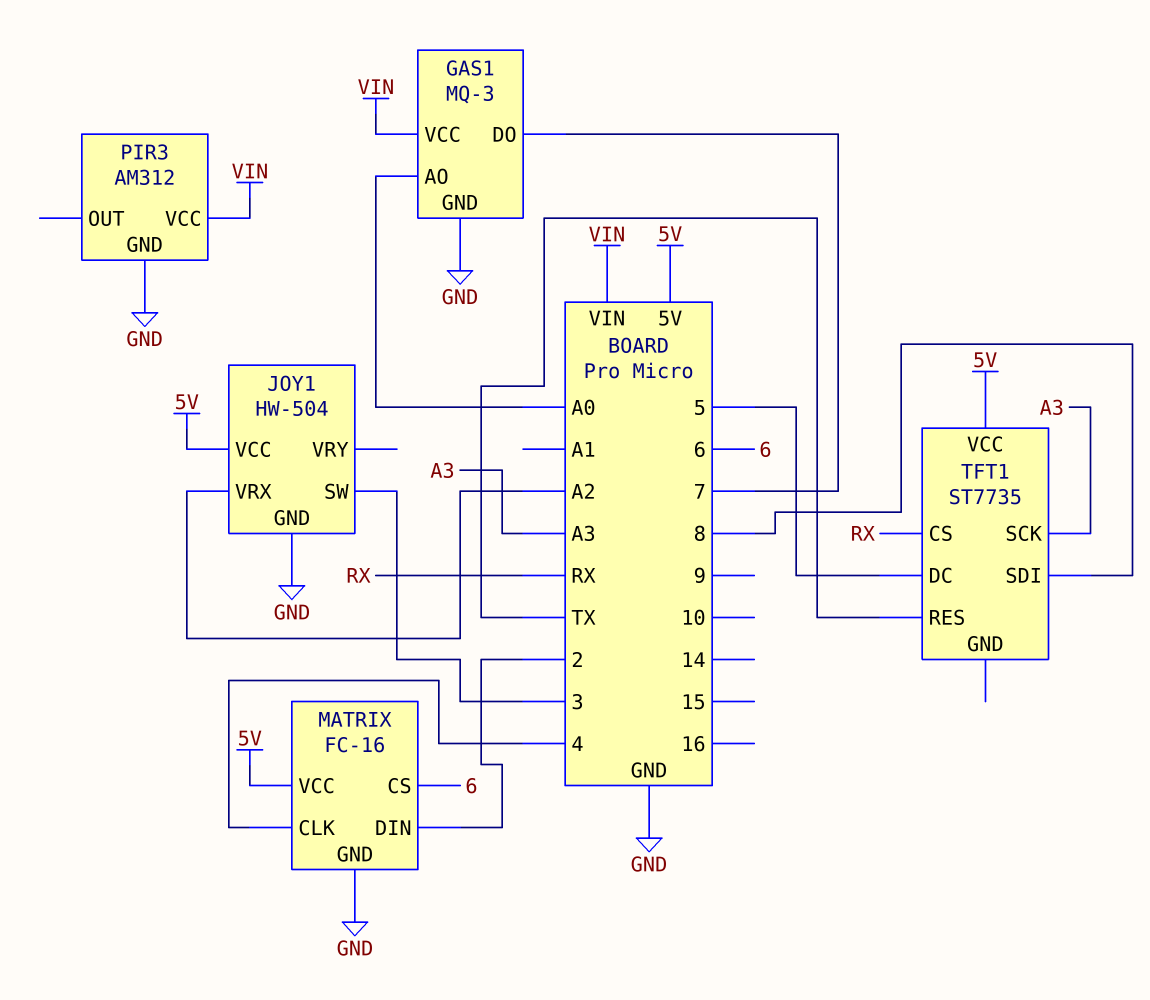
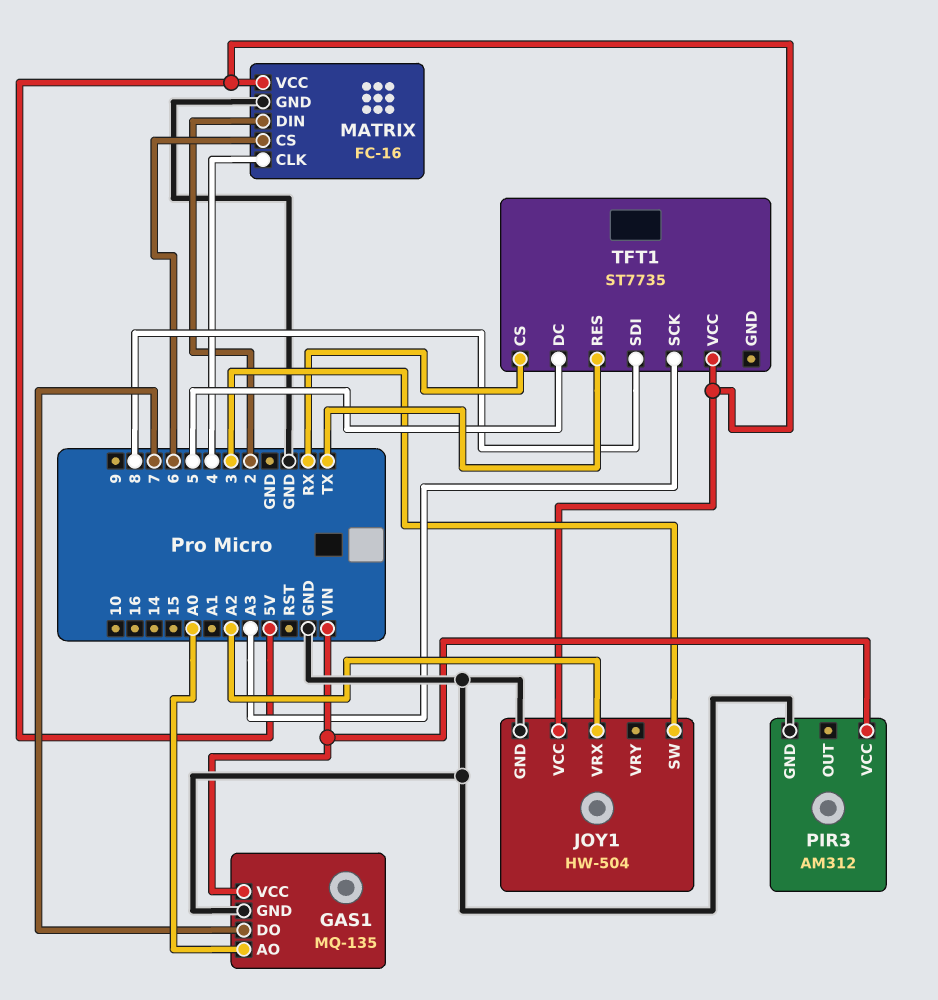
GAS1: MQ-3 -> MQ-135

